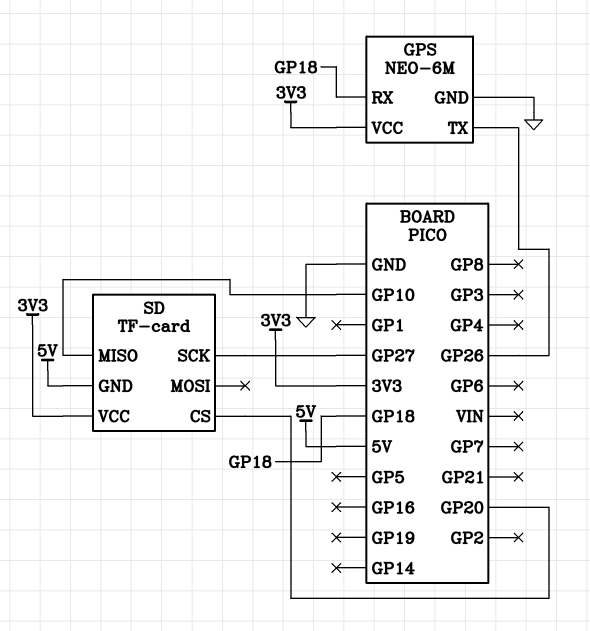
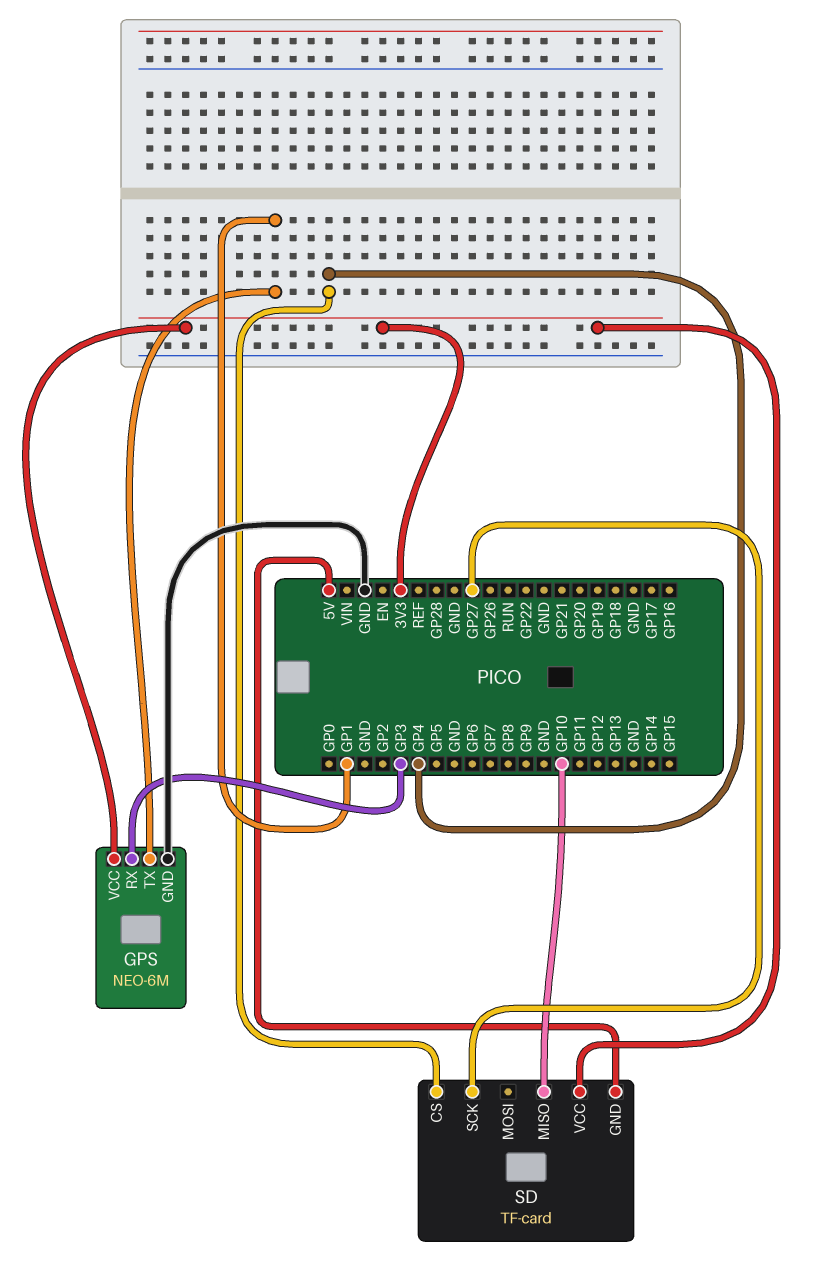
GPS pin RX: GP18 -> GP3
GPS pin TX: GP26 -> GP1
SD pin CS: GP20 -> GP4

